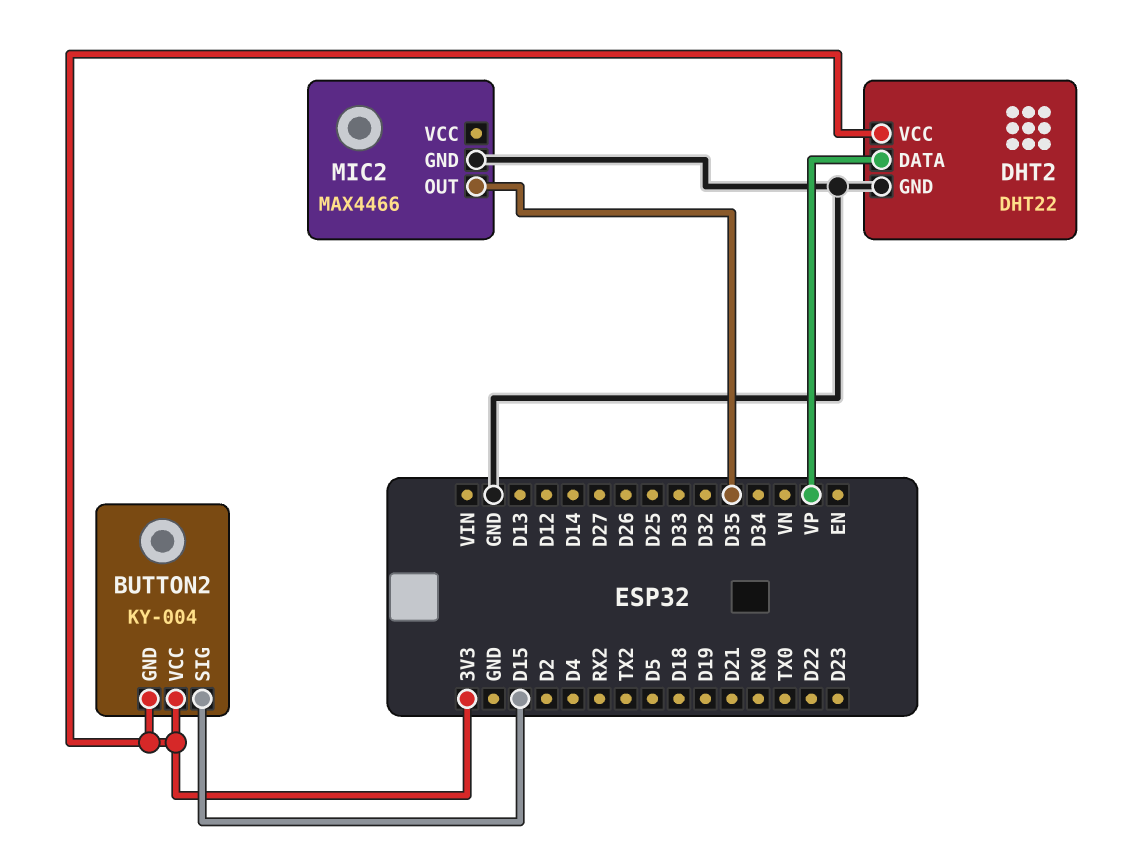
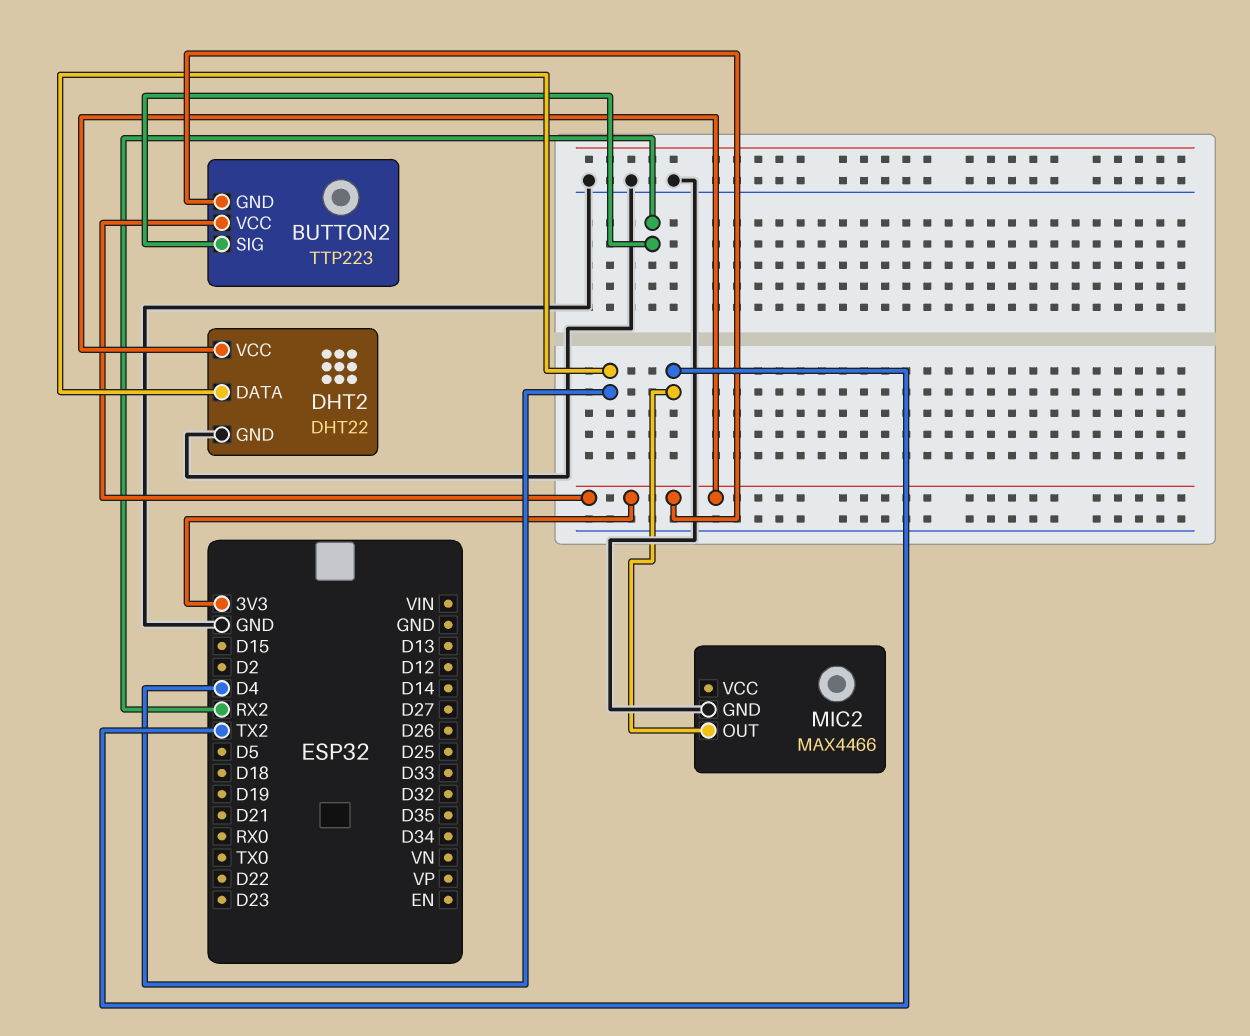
BUTTON2: KY-004 -> TTP223
BUTTON2 pin SIG: D15 -> RX2
DHT2 pin DATA: VP -> D4
MIC2 pin OUT: D35 -> TX2

